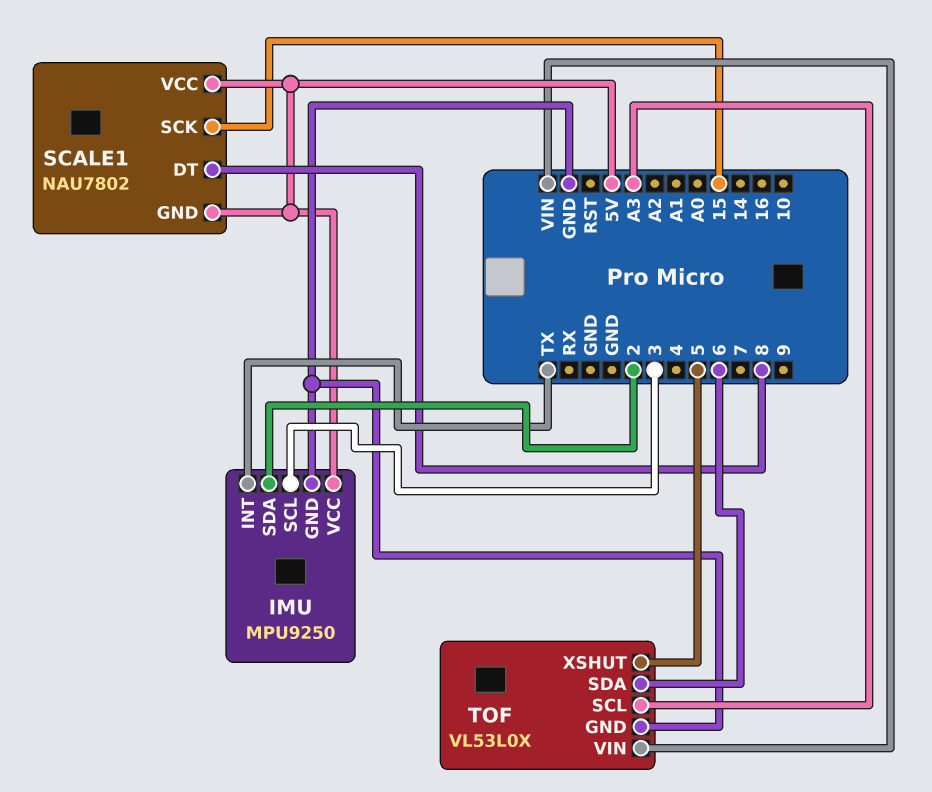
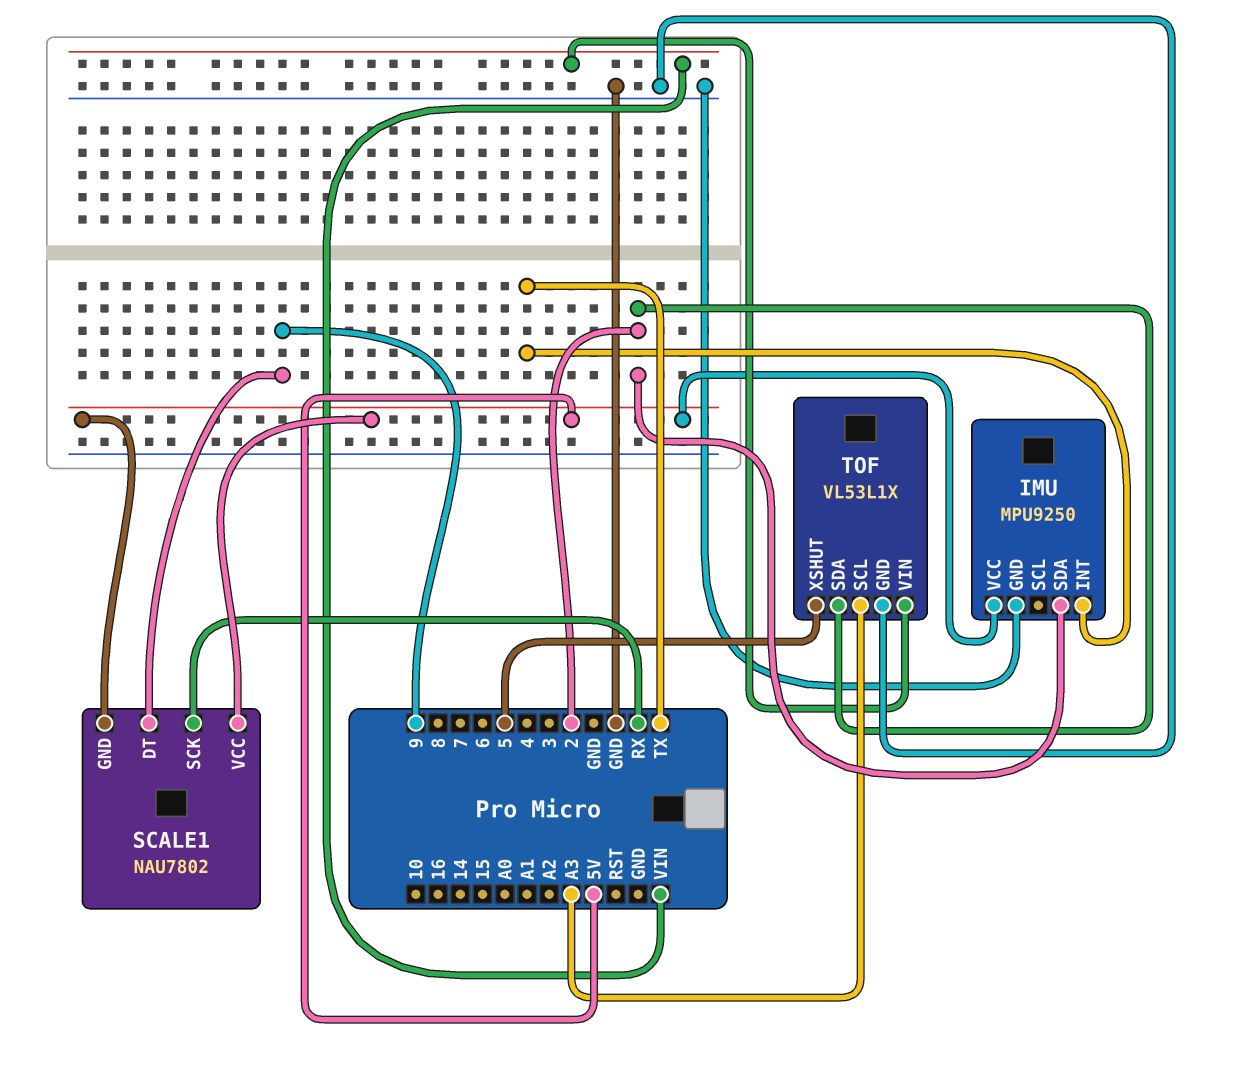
IMU pin SCL: 3 -> none
SCALE1 pin DT: 8 -> 9
SCALE1 pin SCK: 15 -> RX
TOF: VL53L0X -> VL53L1X
TOF pin SDA: 6 -> 2

